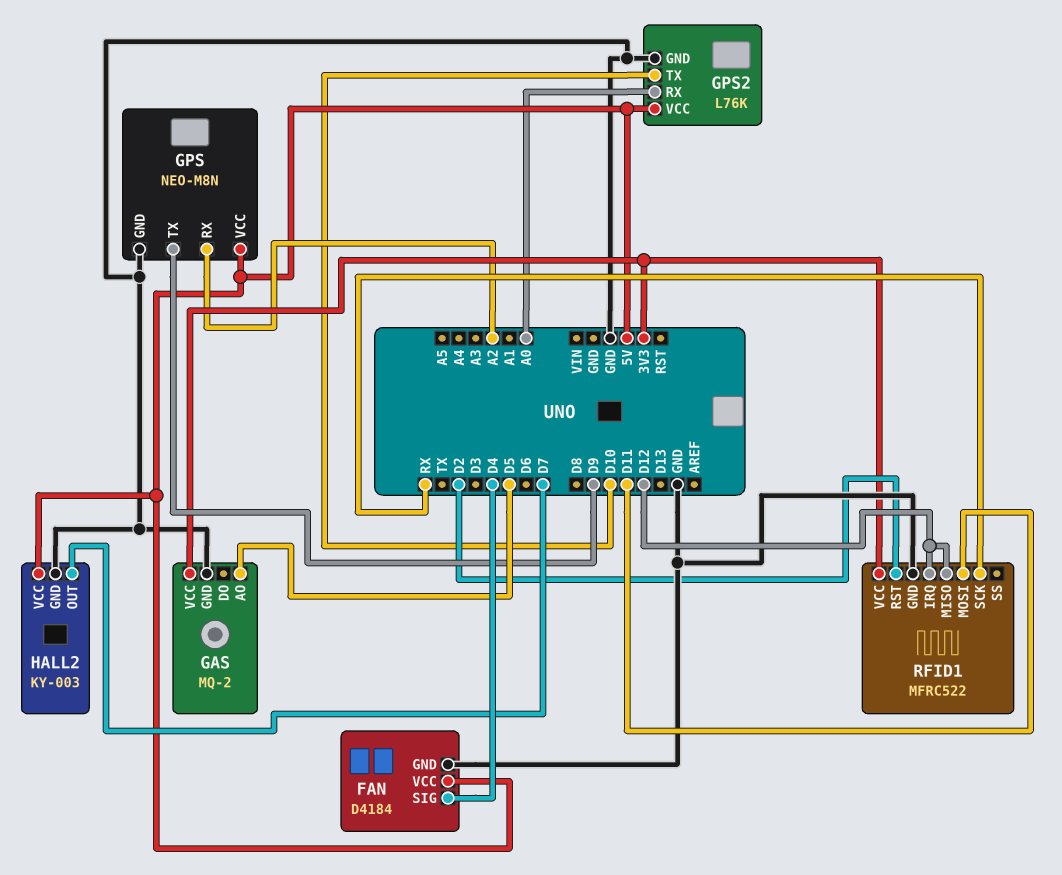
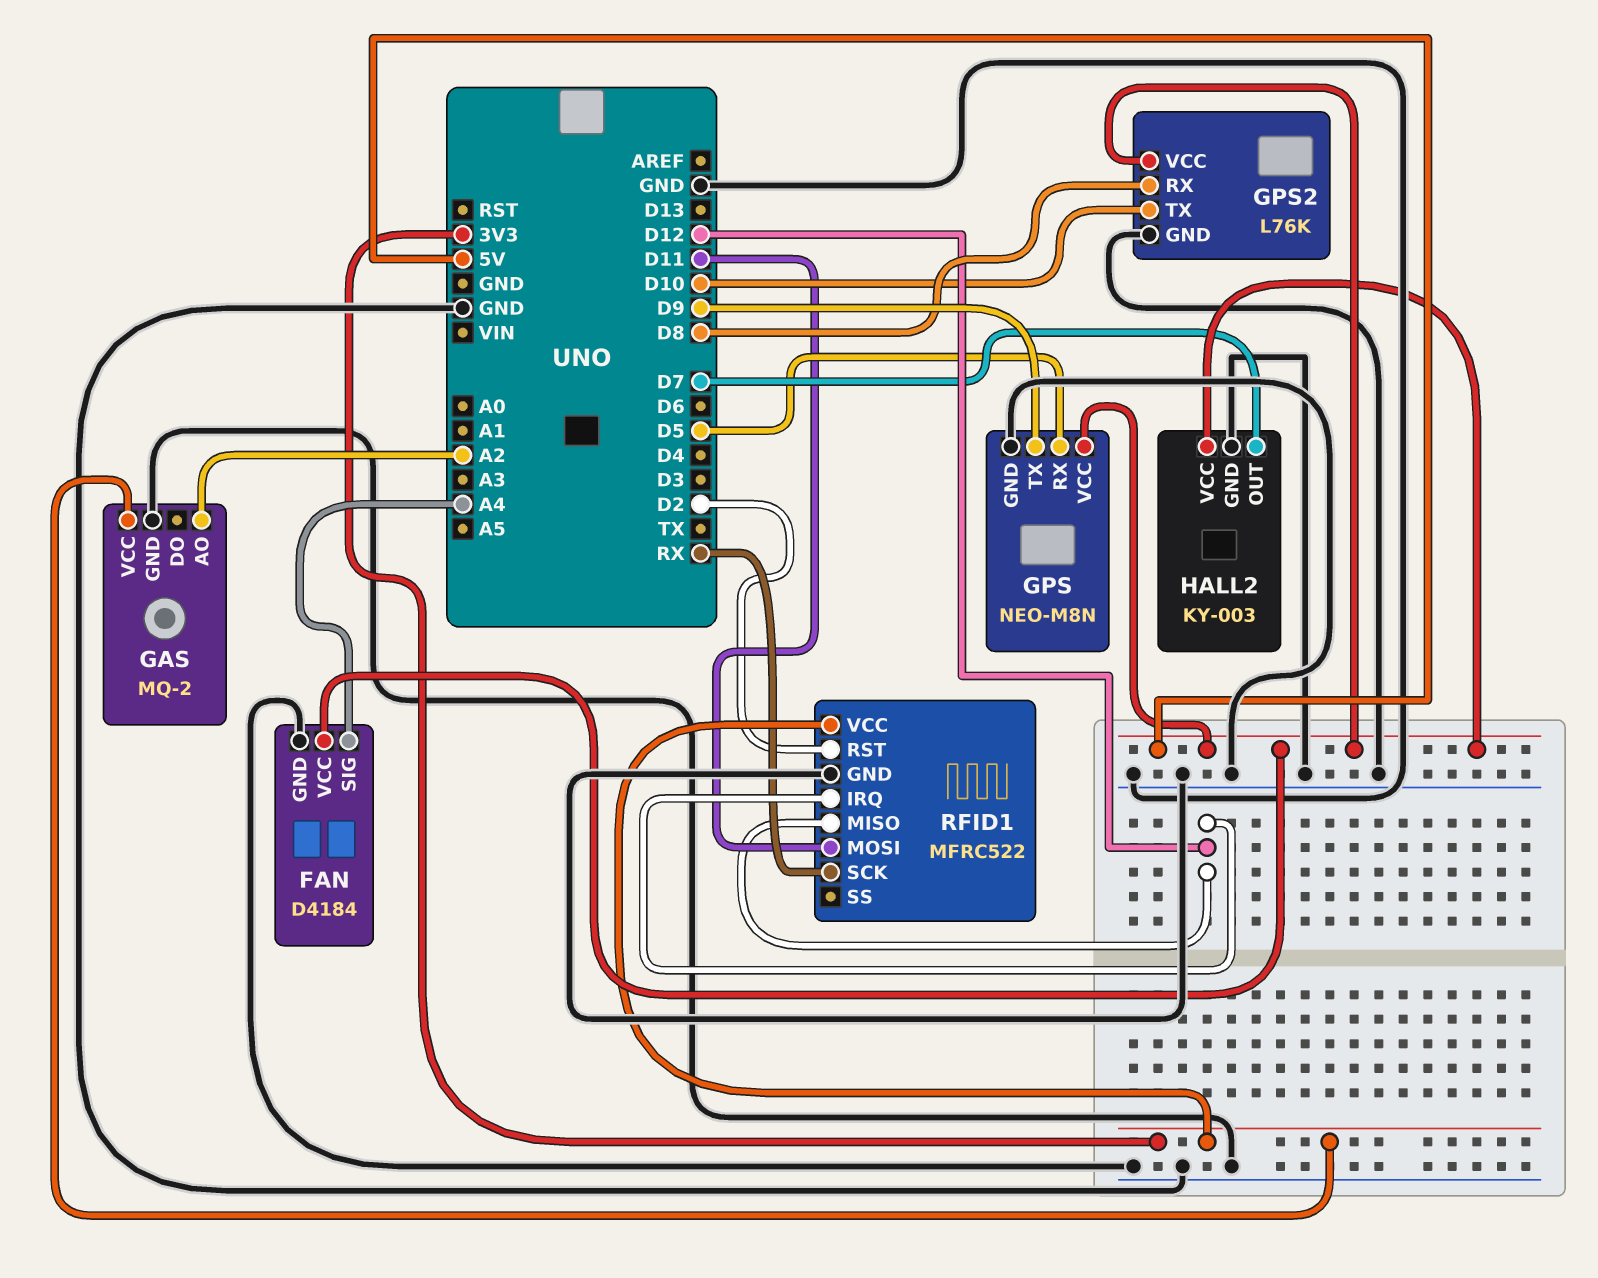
FAN pin SIG: D4 -> A4
GAS pin AO: D5 -> A2
GPS pin RX: A2 -> D5
GPS2 pin RX: A0 -> D8

